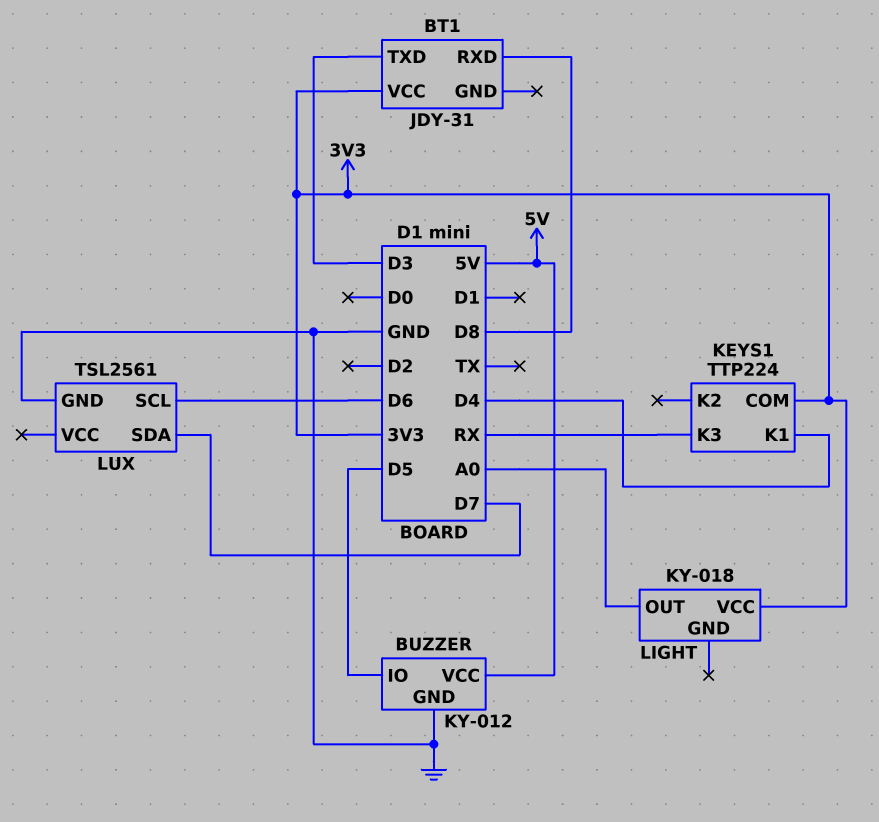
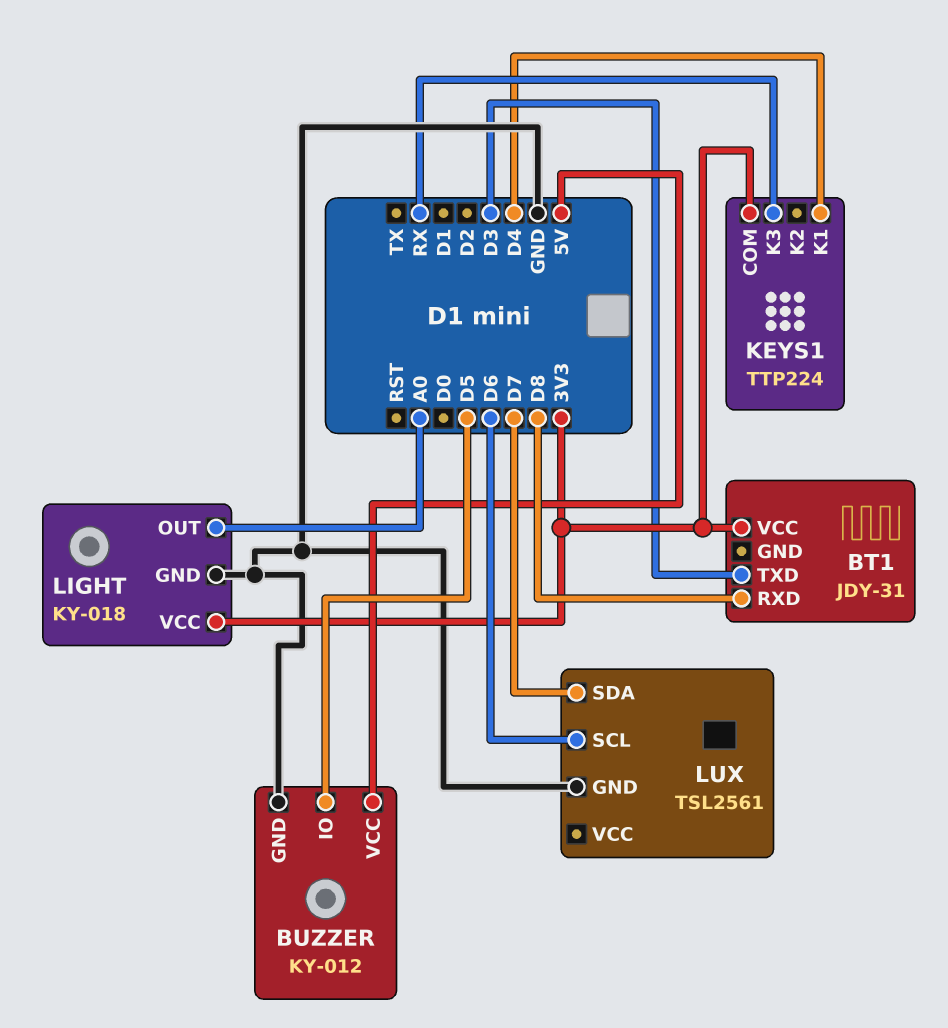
LIGHT pin GND: none -> GND

